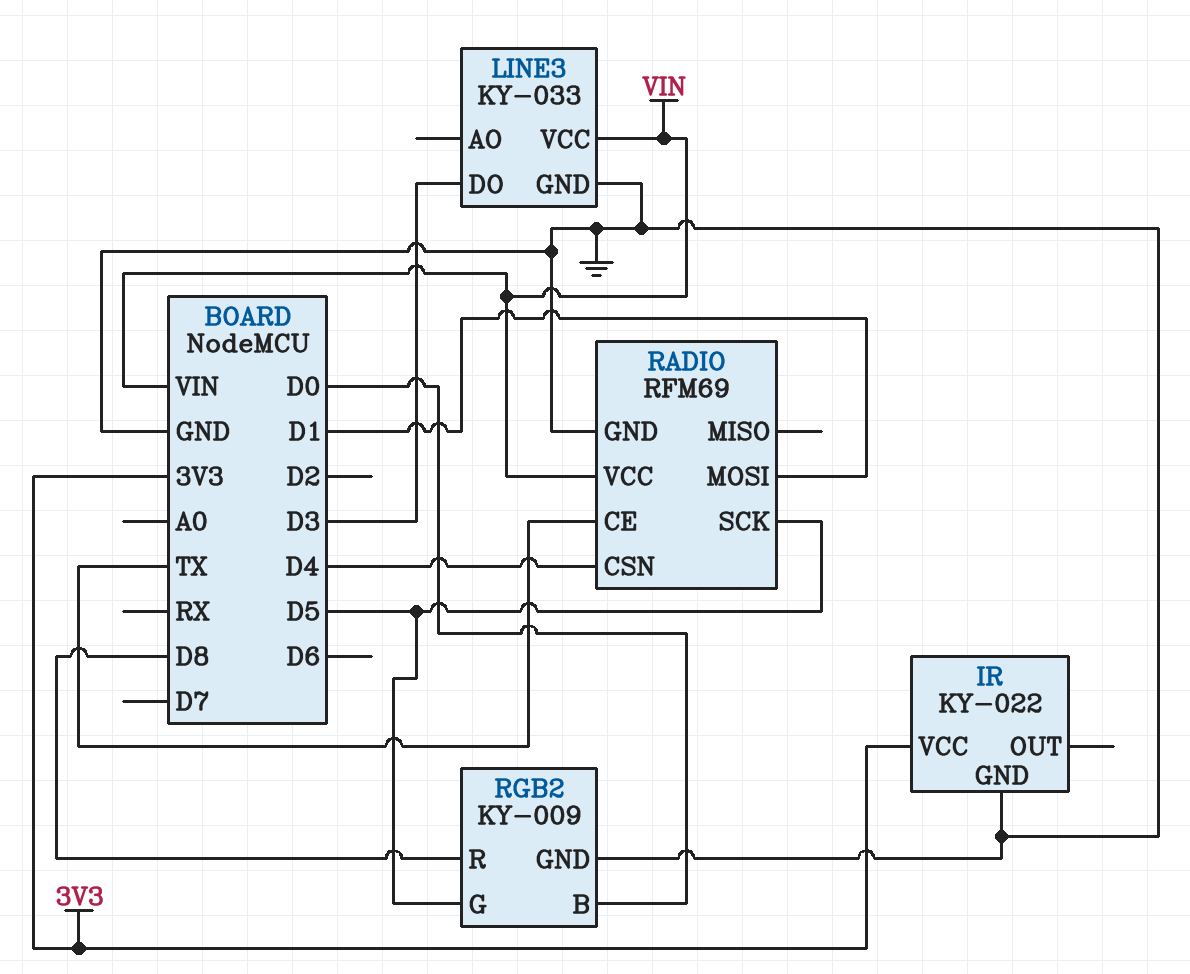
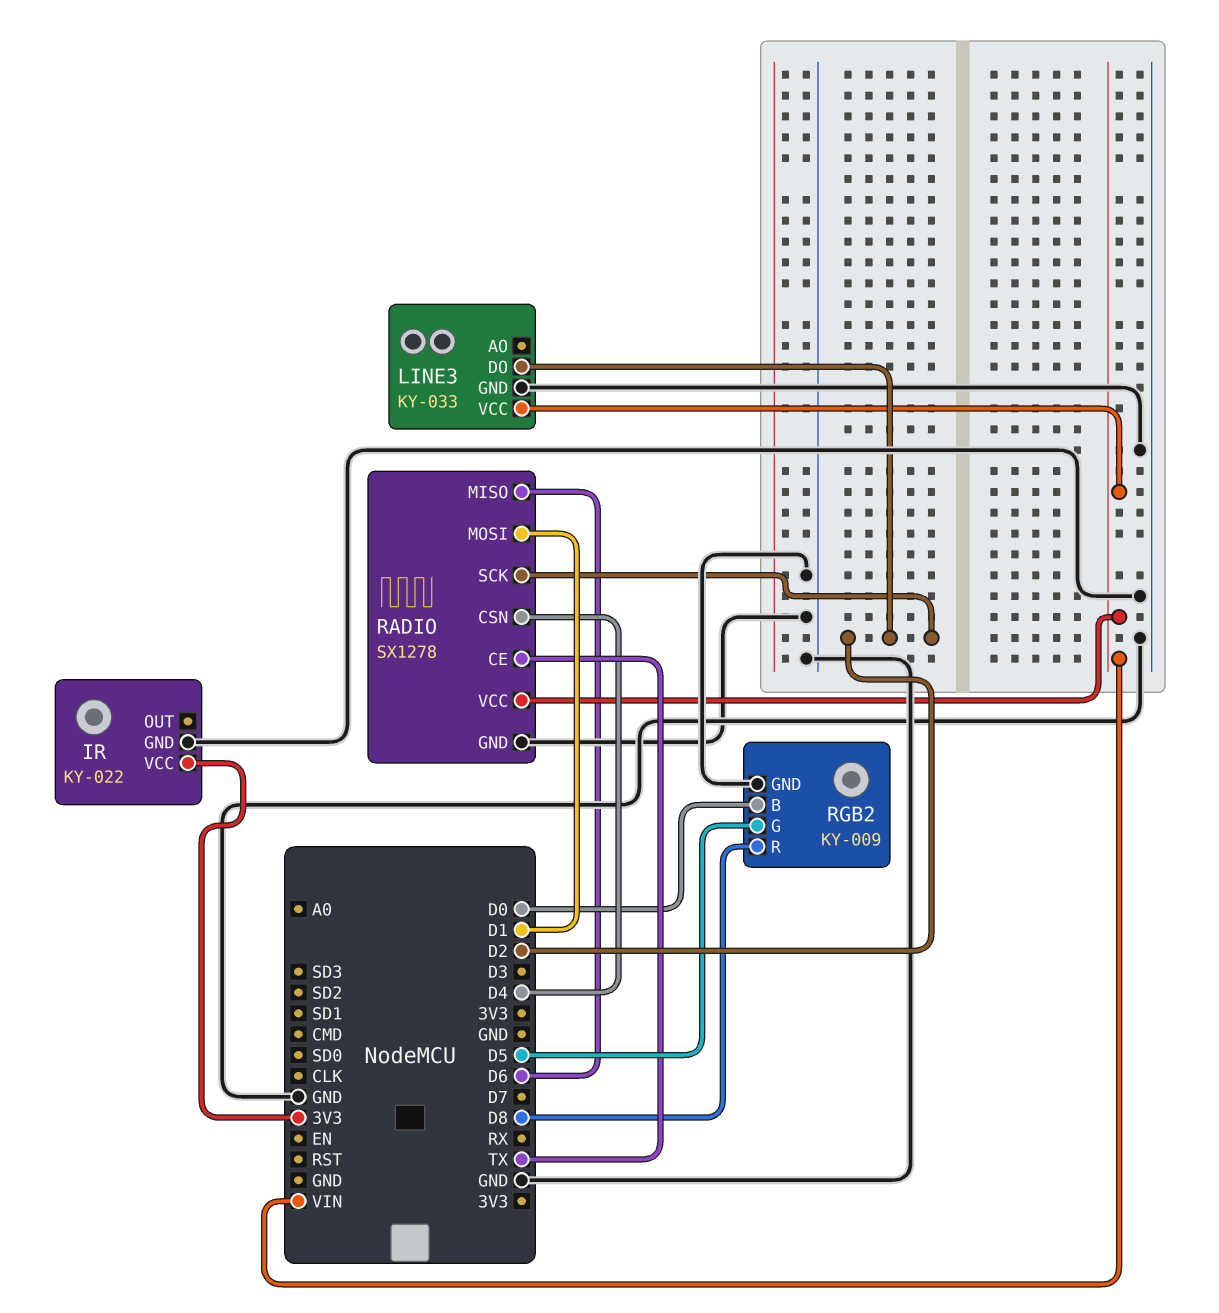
LINE3 pin DO: D3 -> D2
RADIO: RFM69 -> SX1278
RADIO pin MISO: none -> D6
RADIO pin SCK: D5 -> D2

